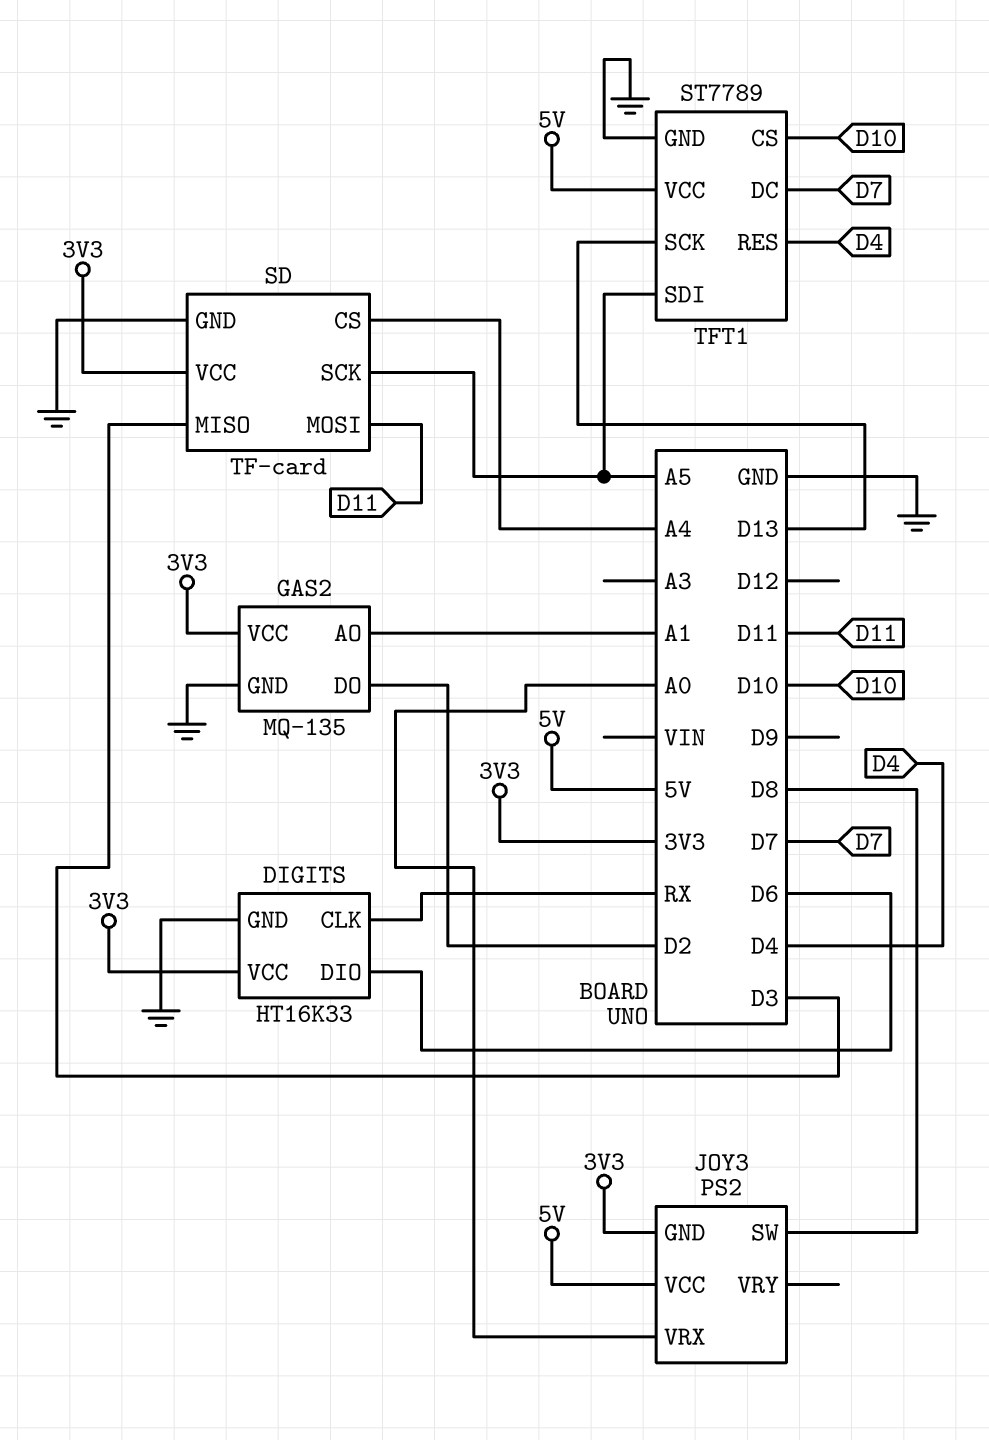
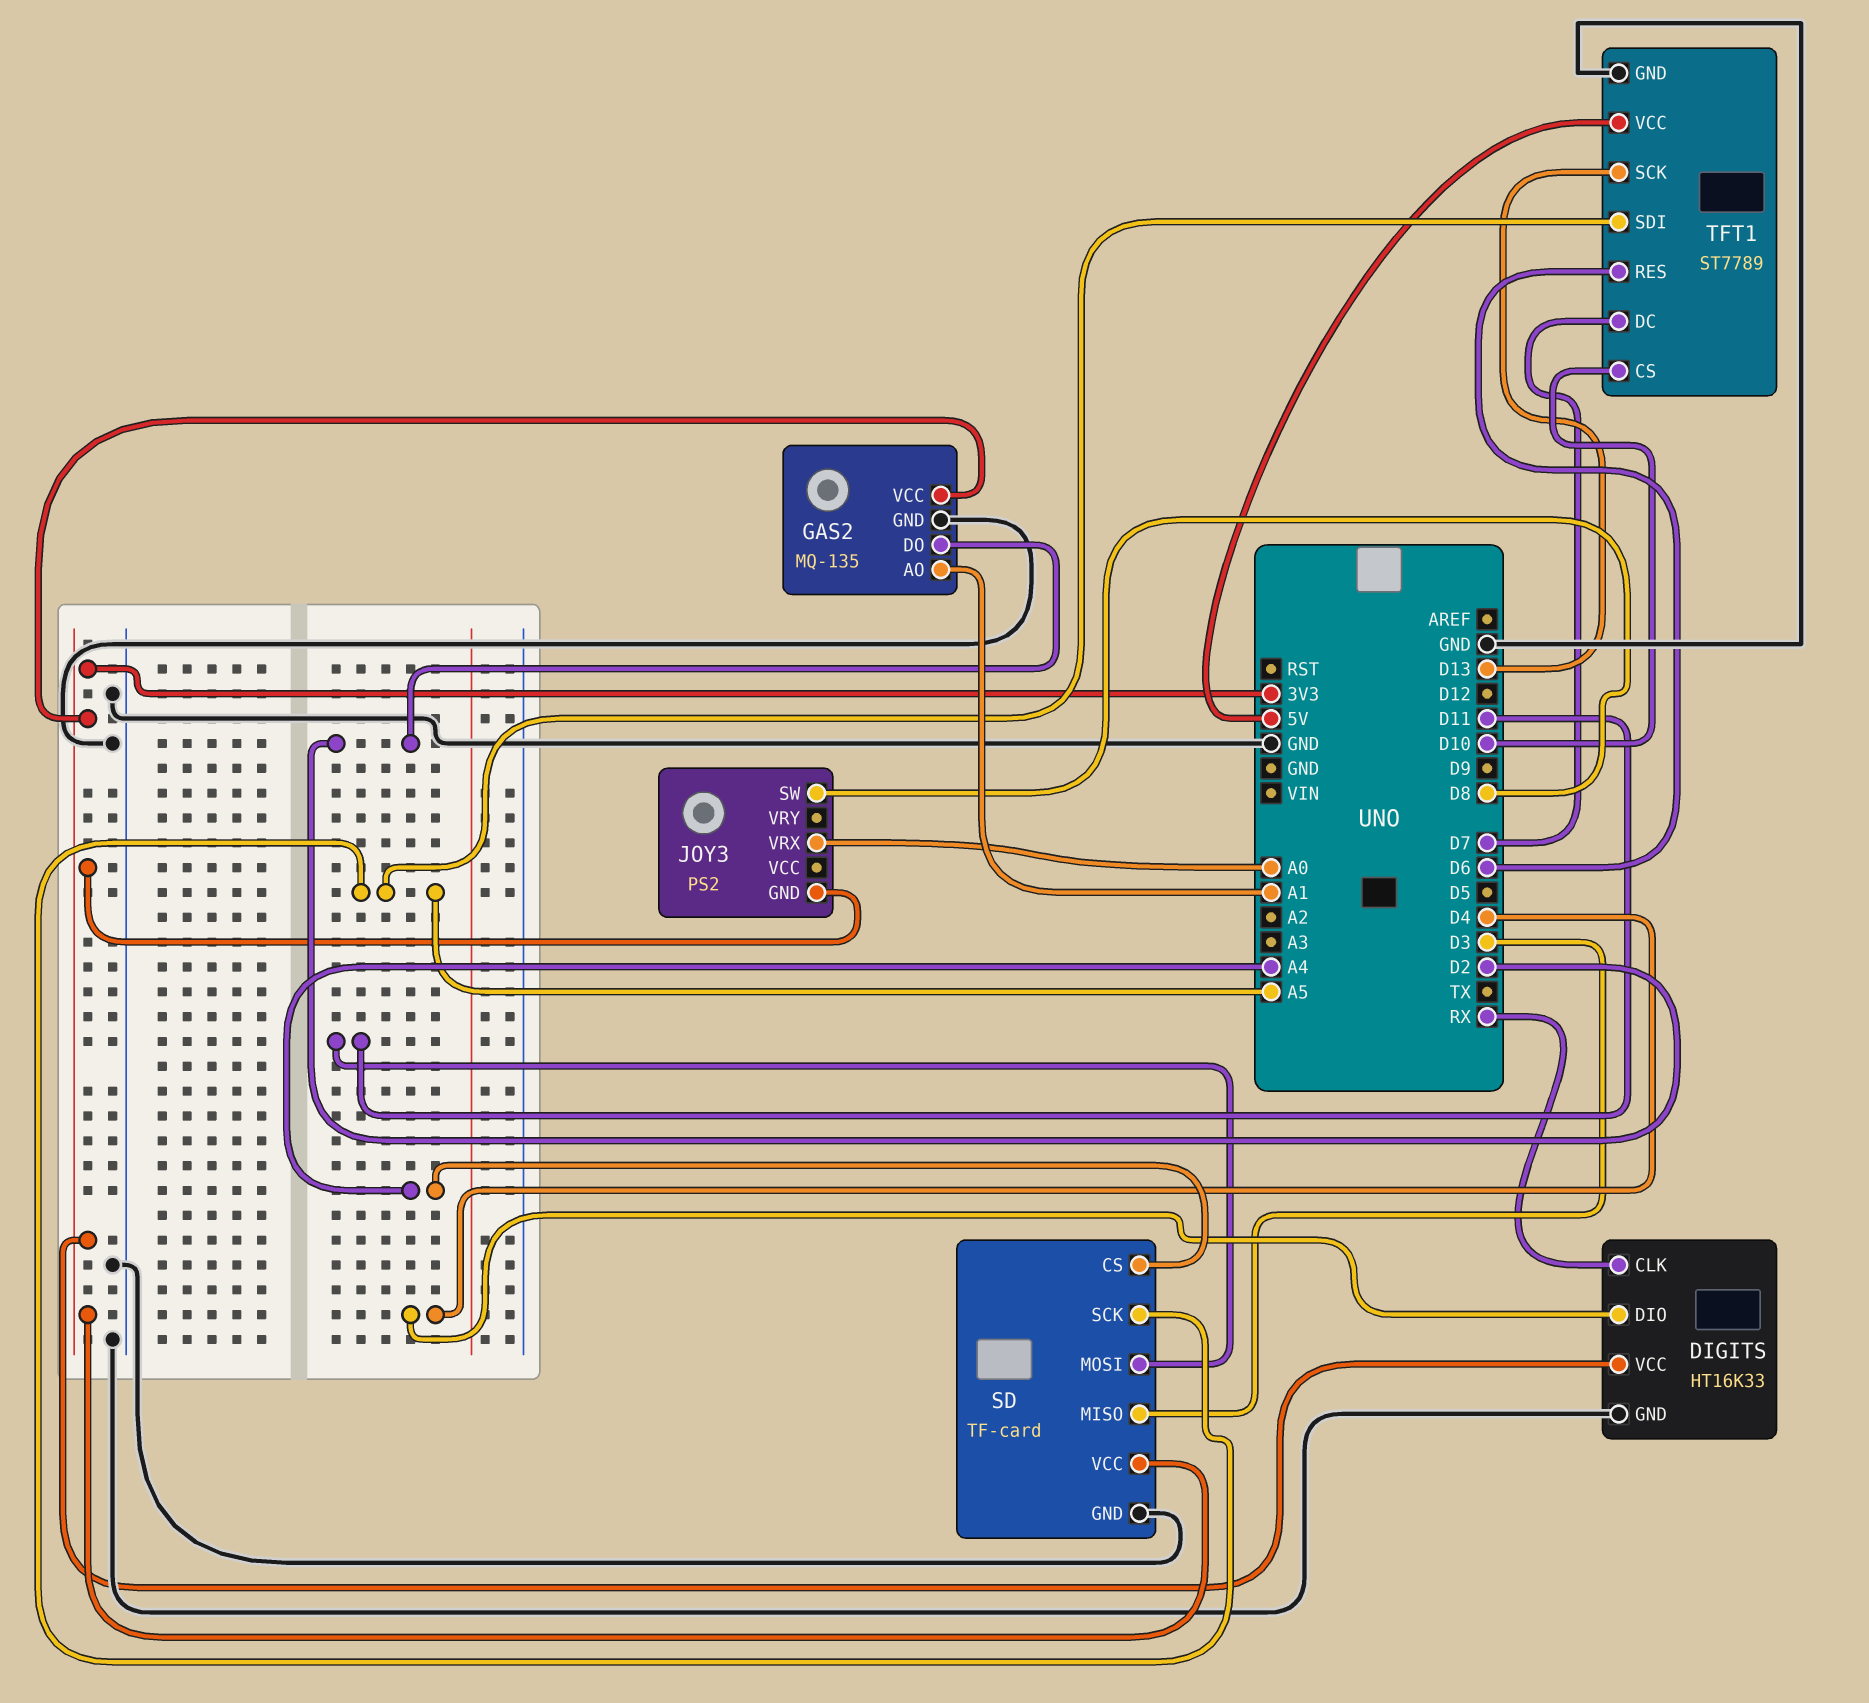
DIGITS pin DIO: D6 -> D4
JOY3 pin VCC: 5V -> none
TFT1 pin RES: D4 -> D6

